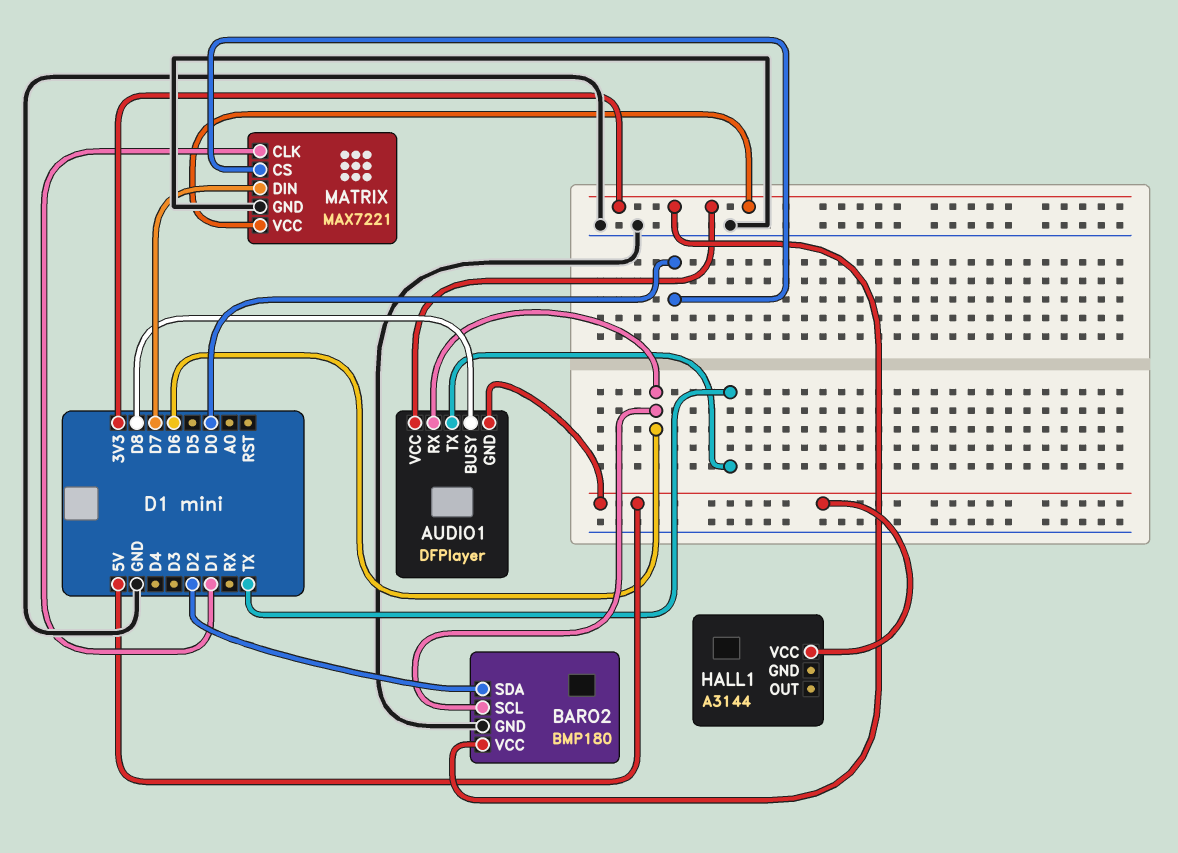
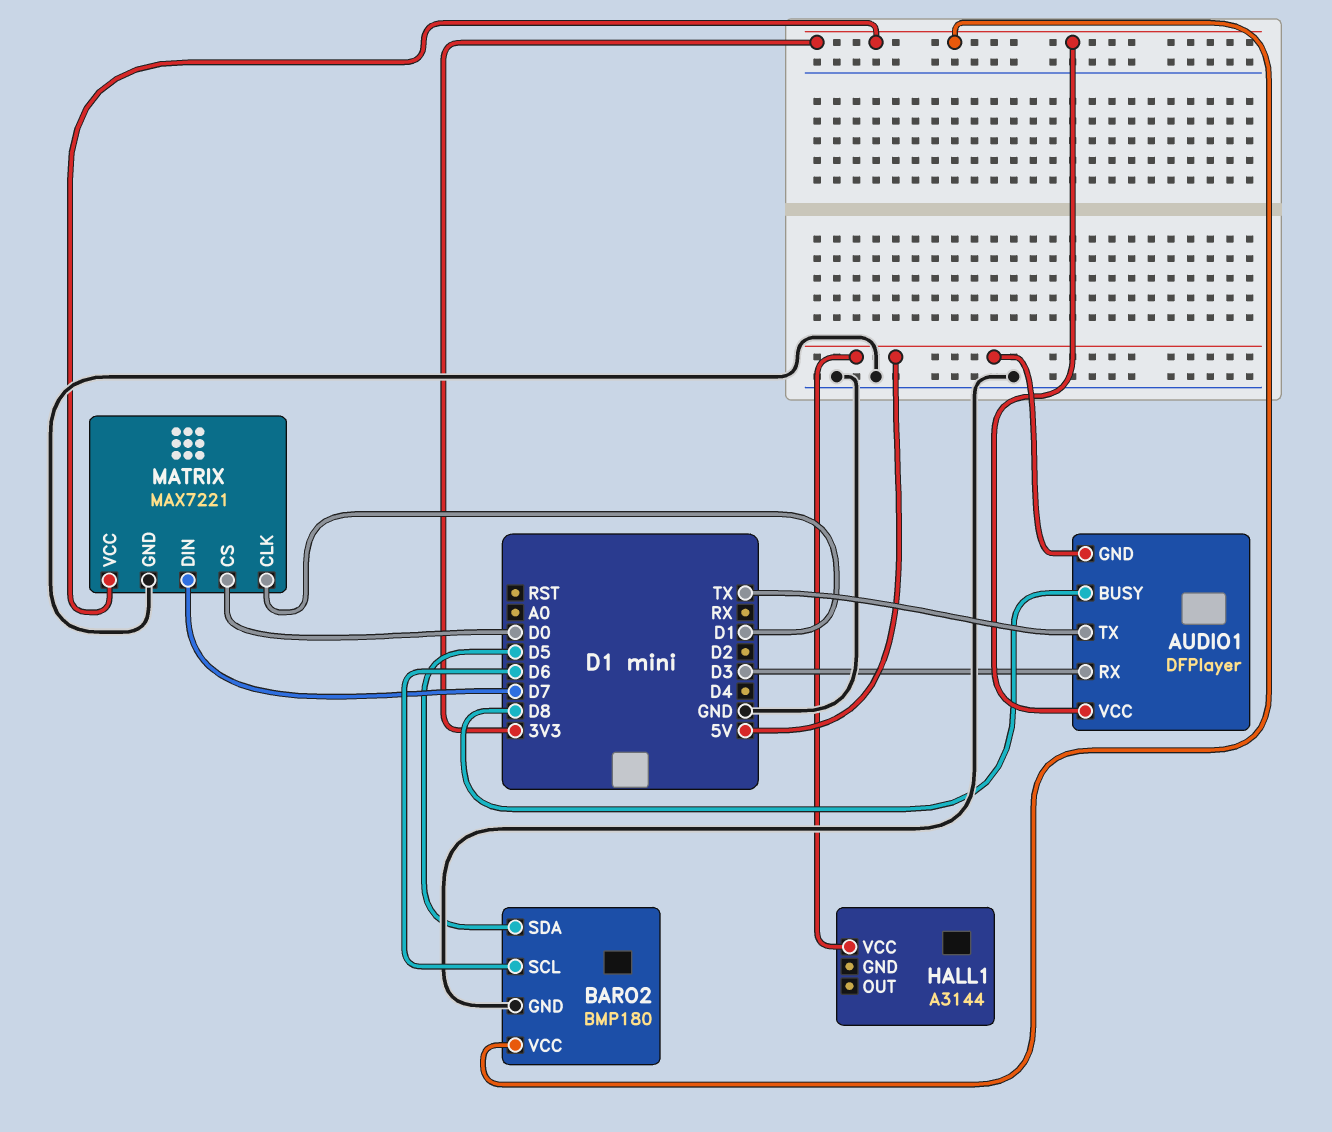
AUDIO1 pin RX: D6 -> D3
BARO2 pin SDA: D2 -> D5

